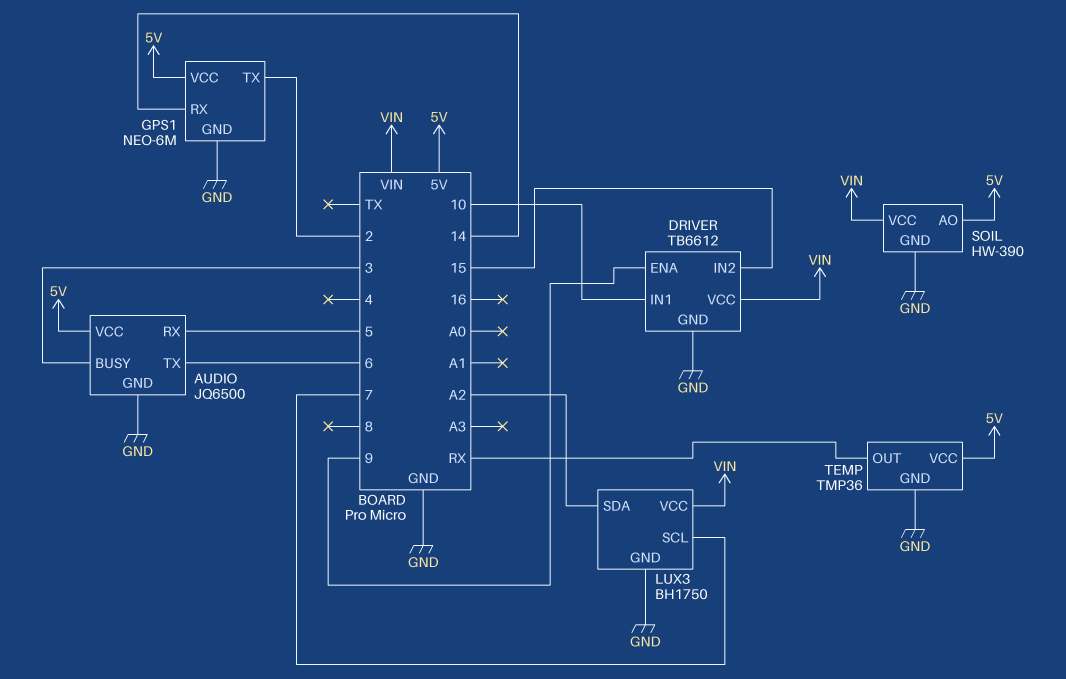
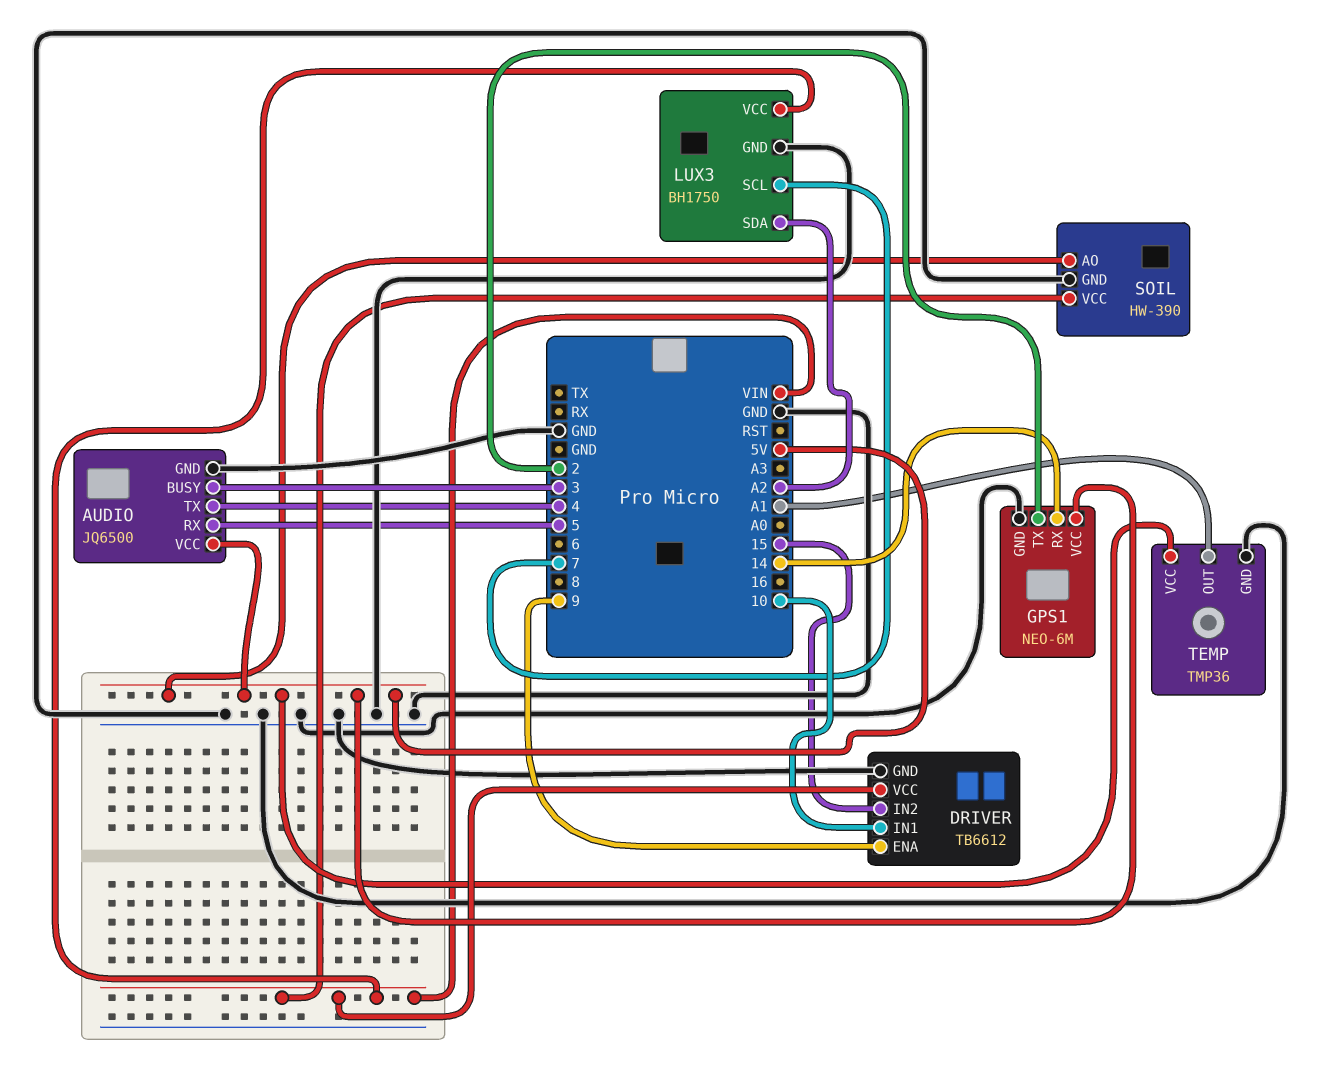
AUDIO pin TX: 6 -> 4
TEMP pin OUT: RX -> A1

